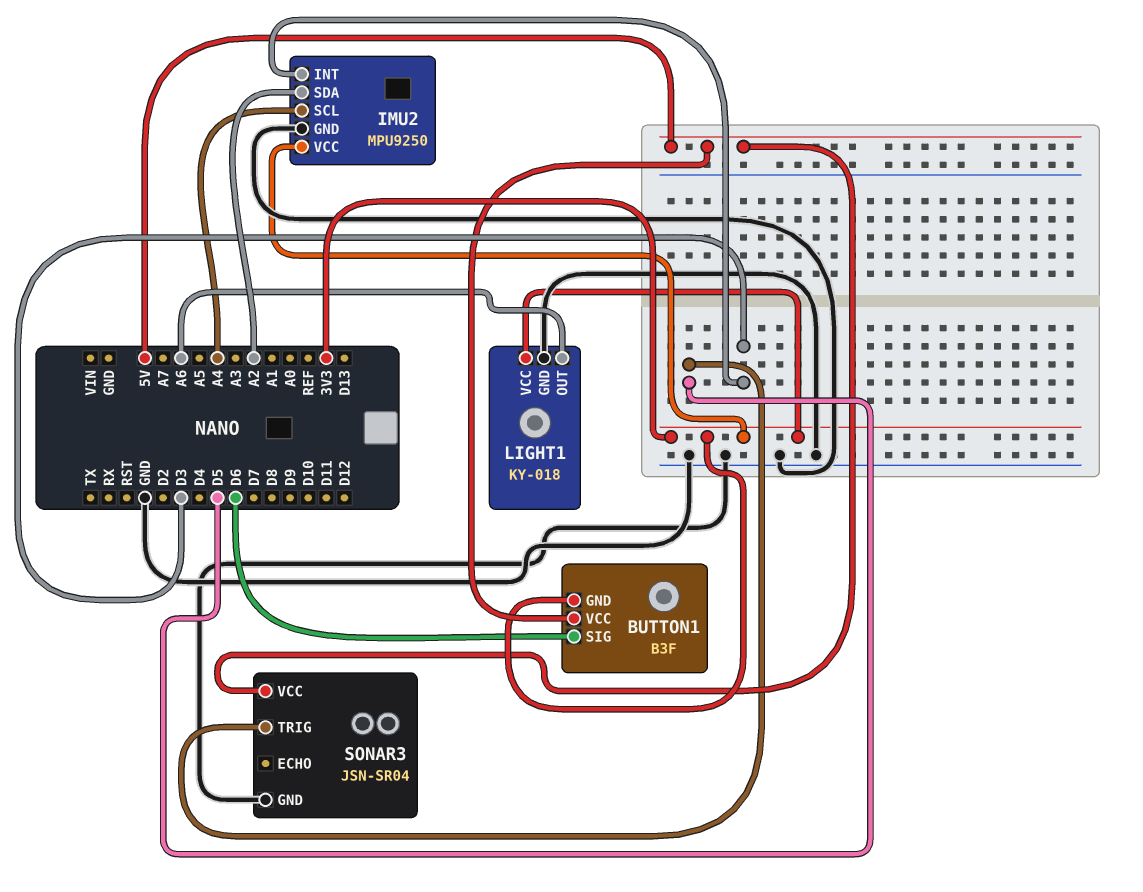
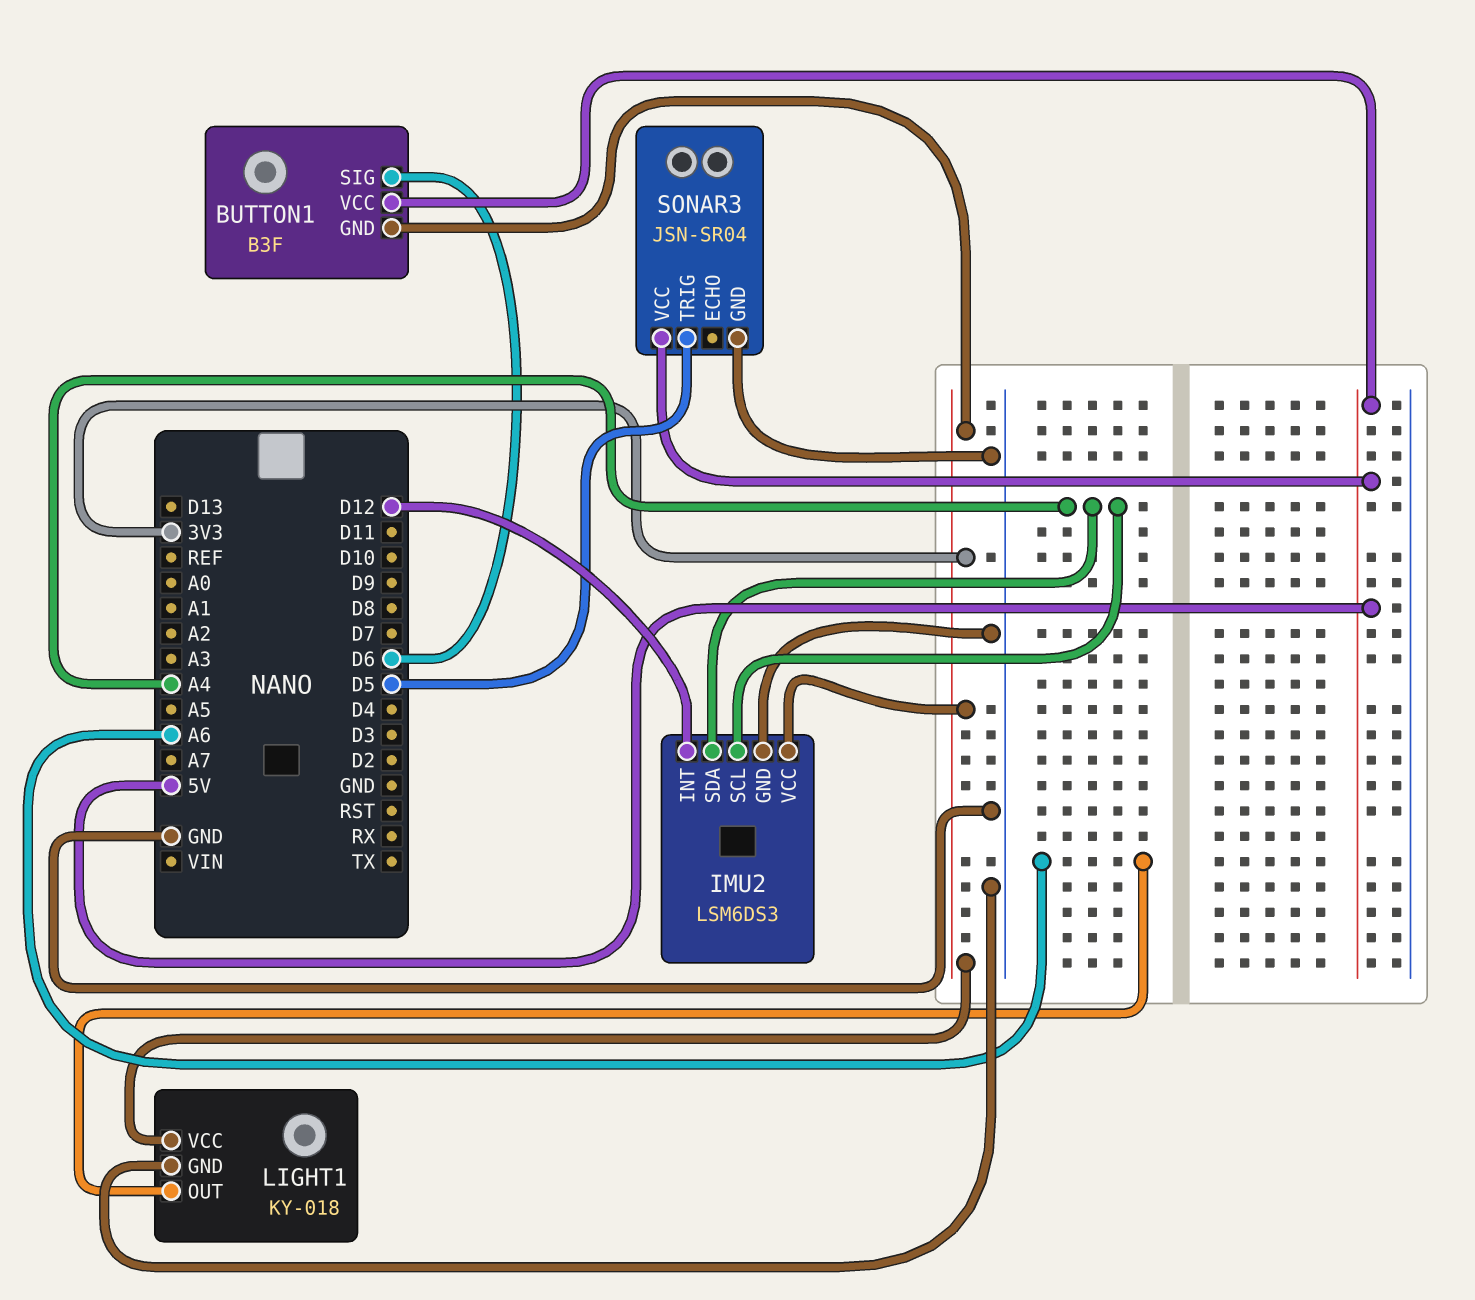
IMU2: MPU9250 -> LSM6DS3
IMU2 pin INT: D3 -> D12
IMU2 pin SDA: A2 -> A4

